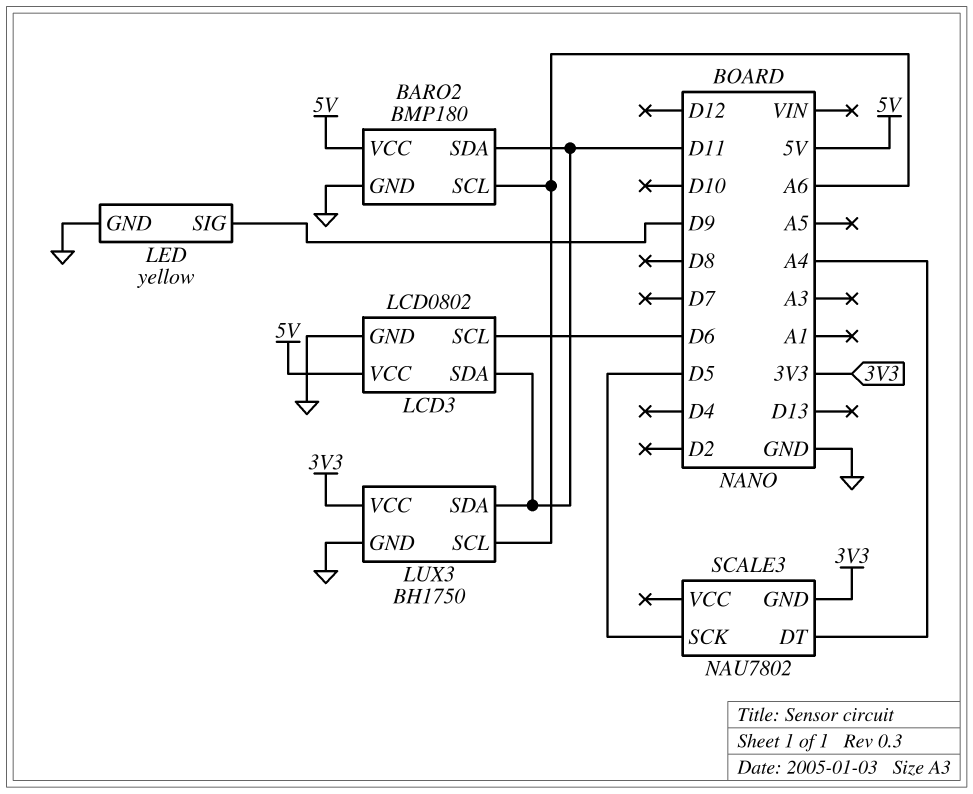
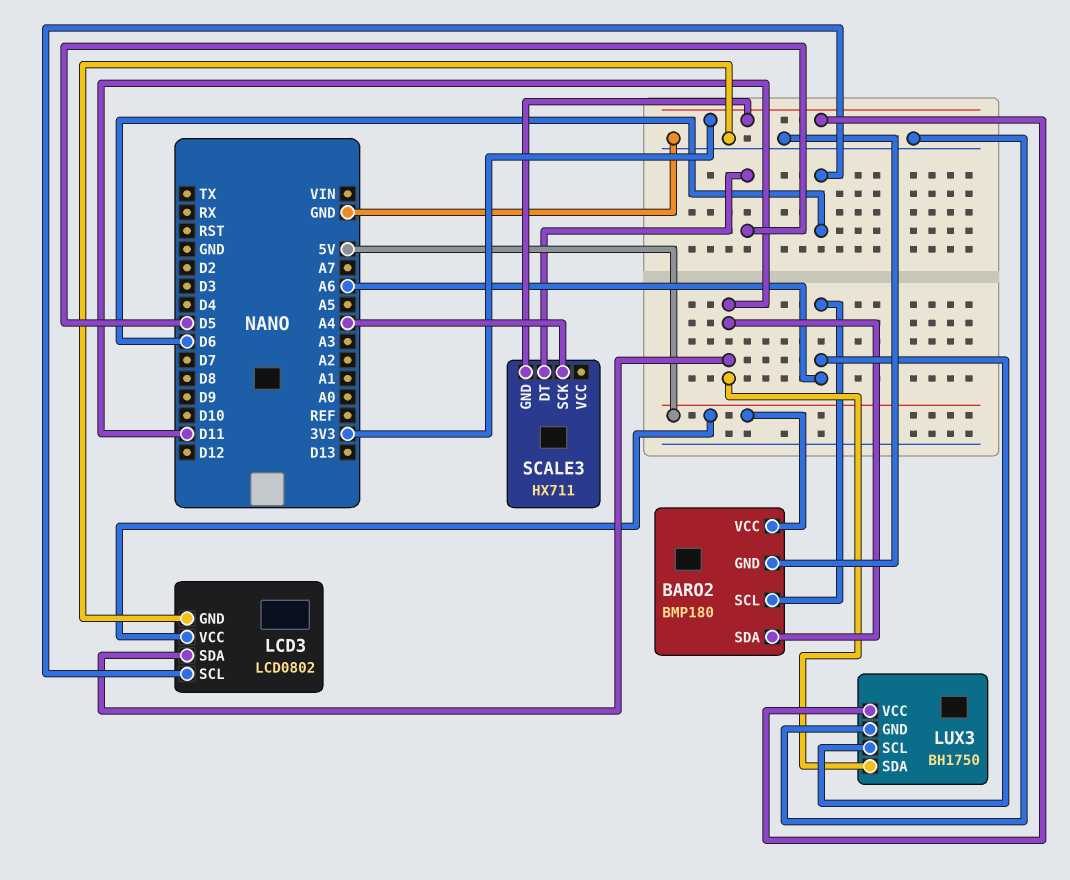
LED: yellow -> none
LED pin GND: GND -> none
LED pin SIG: D9 -> none
SCALE3: NAU7802 -> HX711
SCALE3 pin DT: A4 -> D5
SCALE3 pin SCK: D5 -> A4

